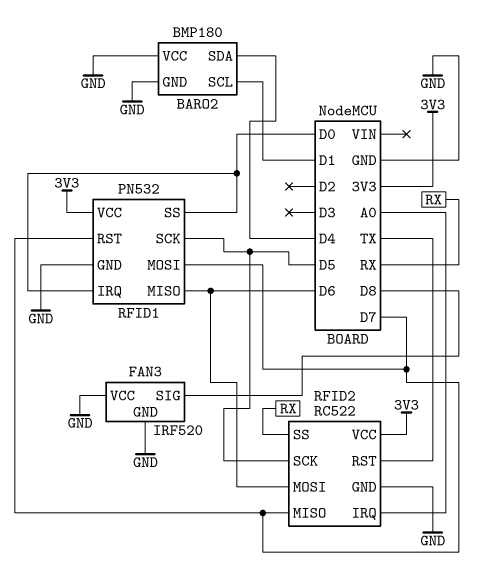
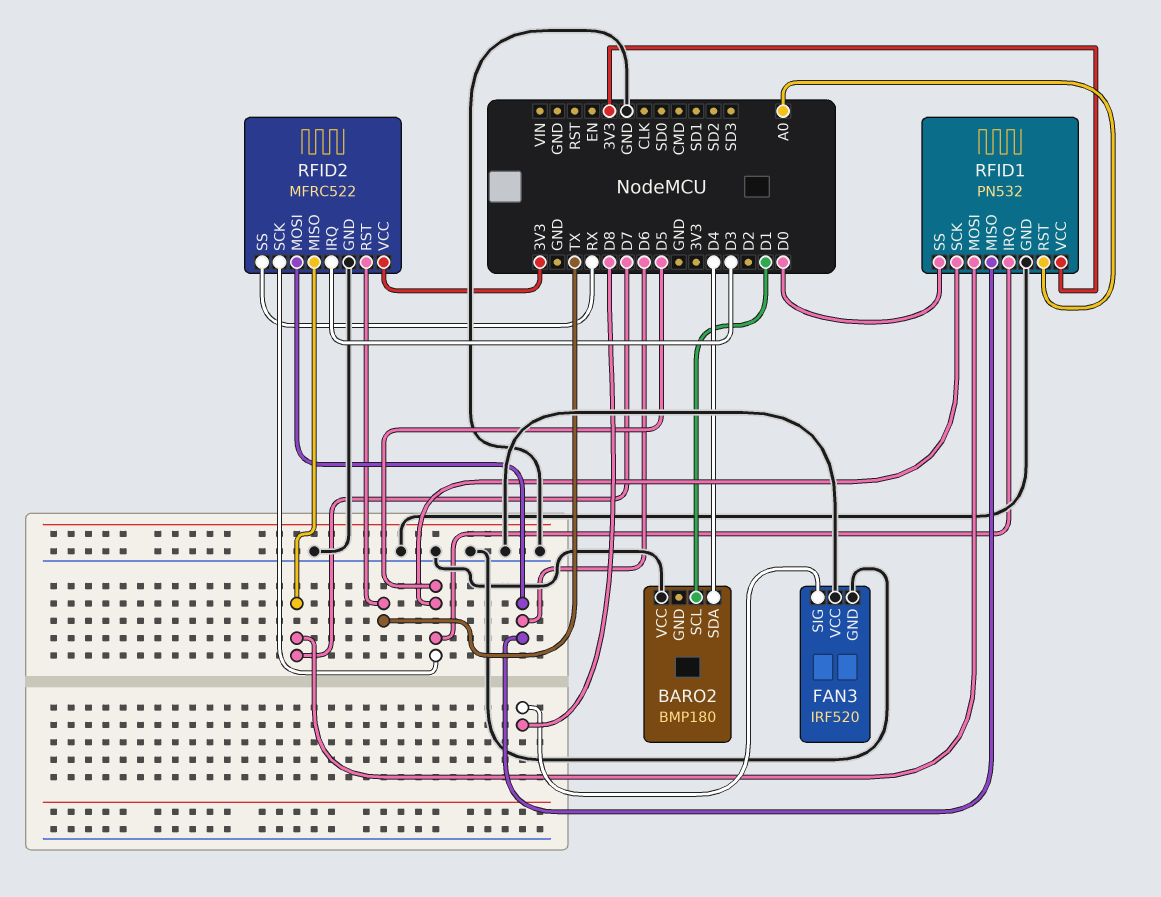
BARO2 pin GND: GND -> none
RFID1 pin IRQ: D0 -> D5
RFID1 pin RST: D7 -> A0
RFID2: RC522 -> MFRC522
RFID2 pin IRQ: A0 -> D3

